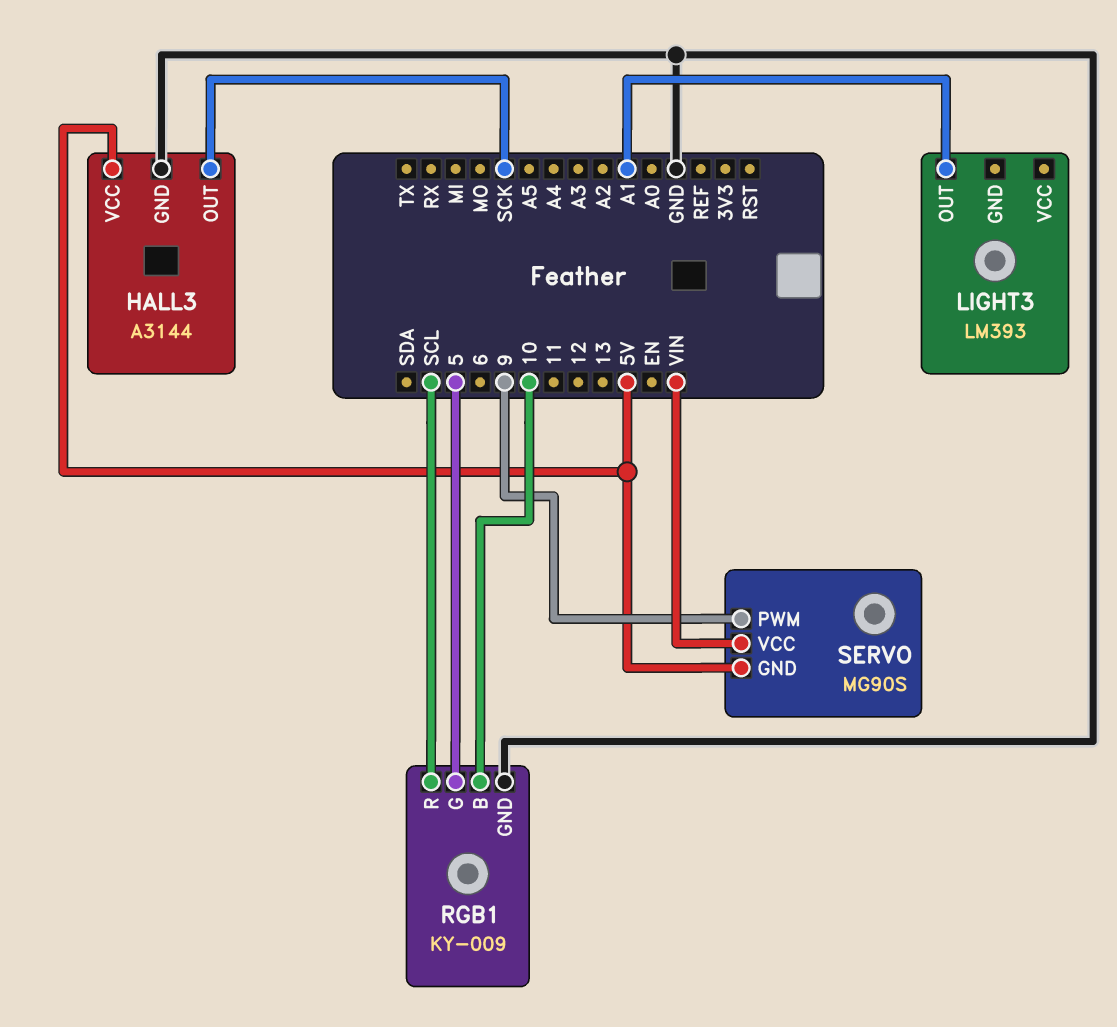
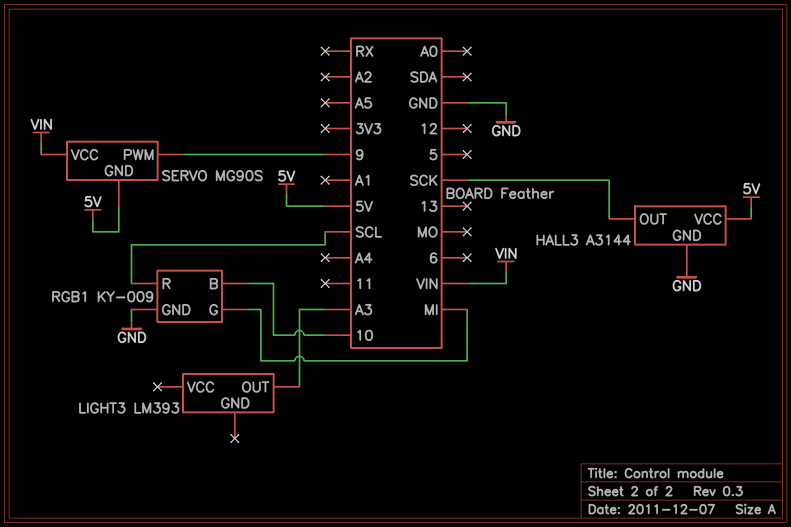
LIGHT3 pin OUT: A1 -> A3
RGB1 pin G: 5 -> MI

